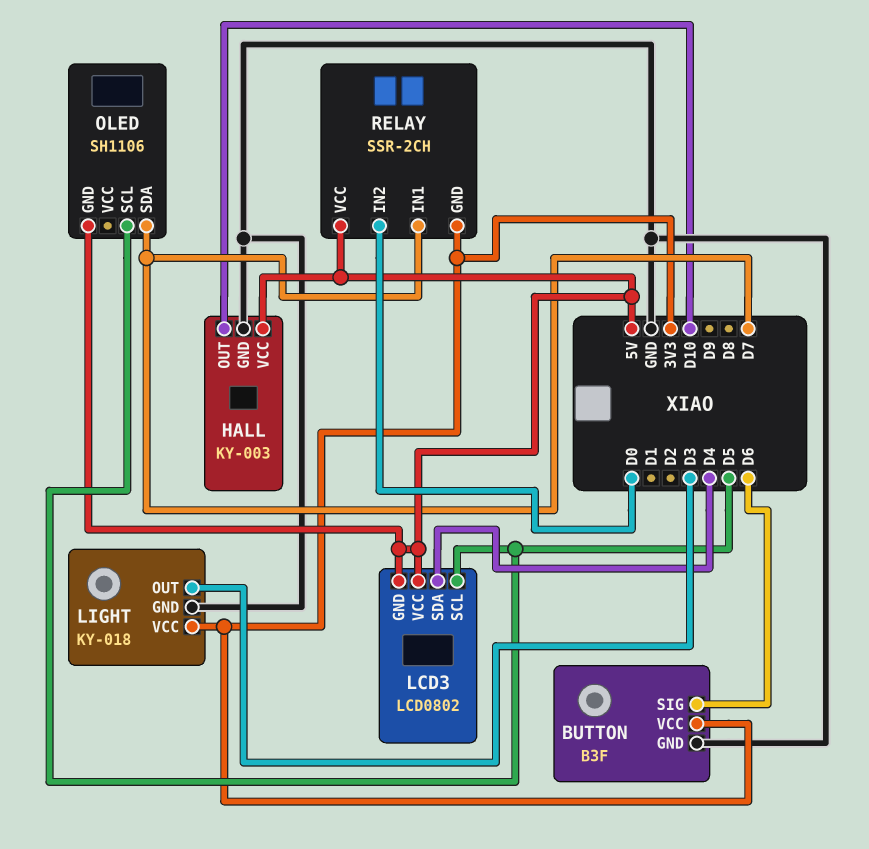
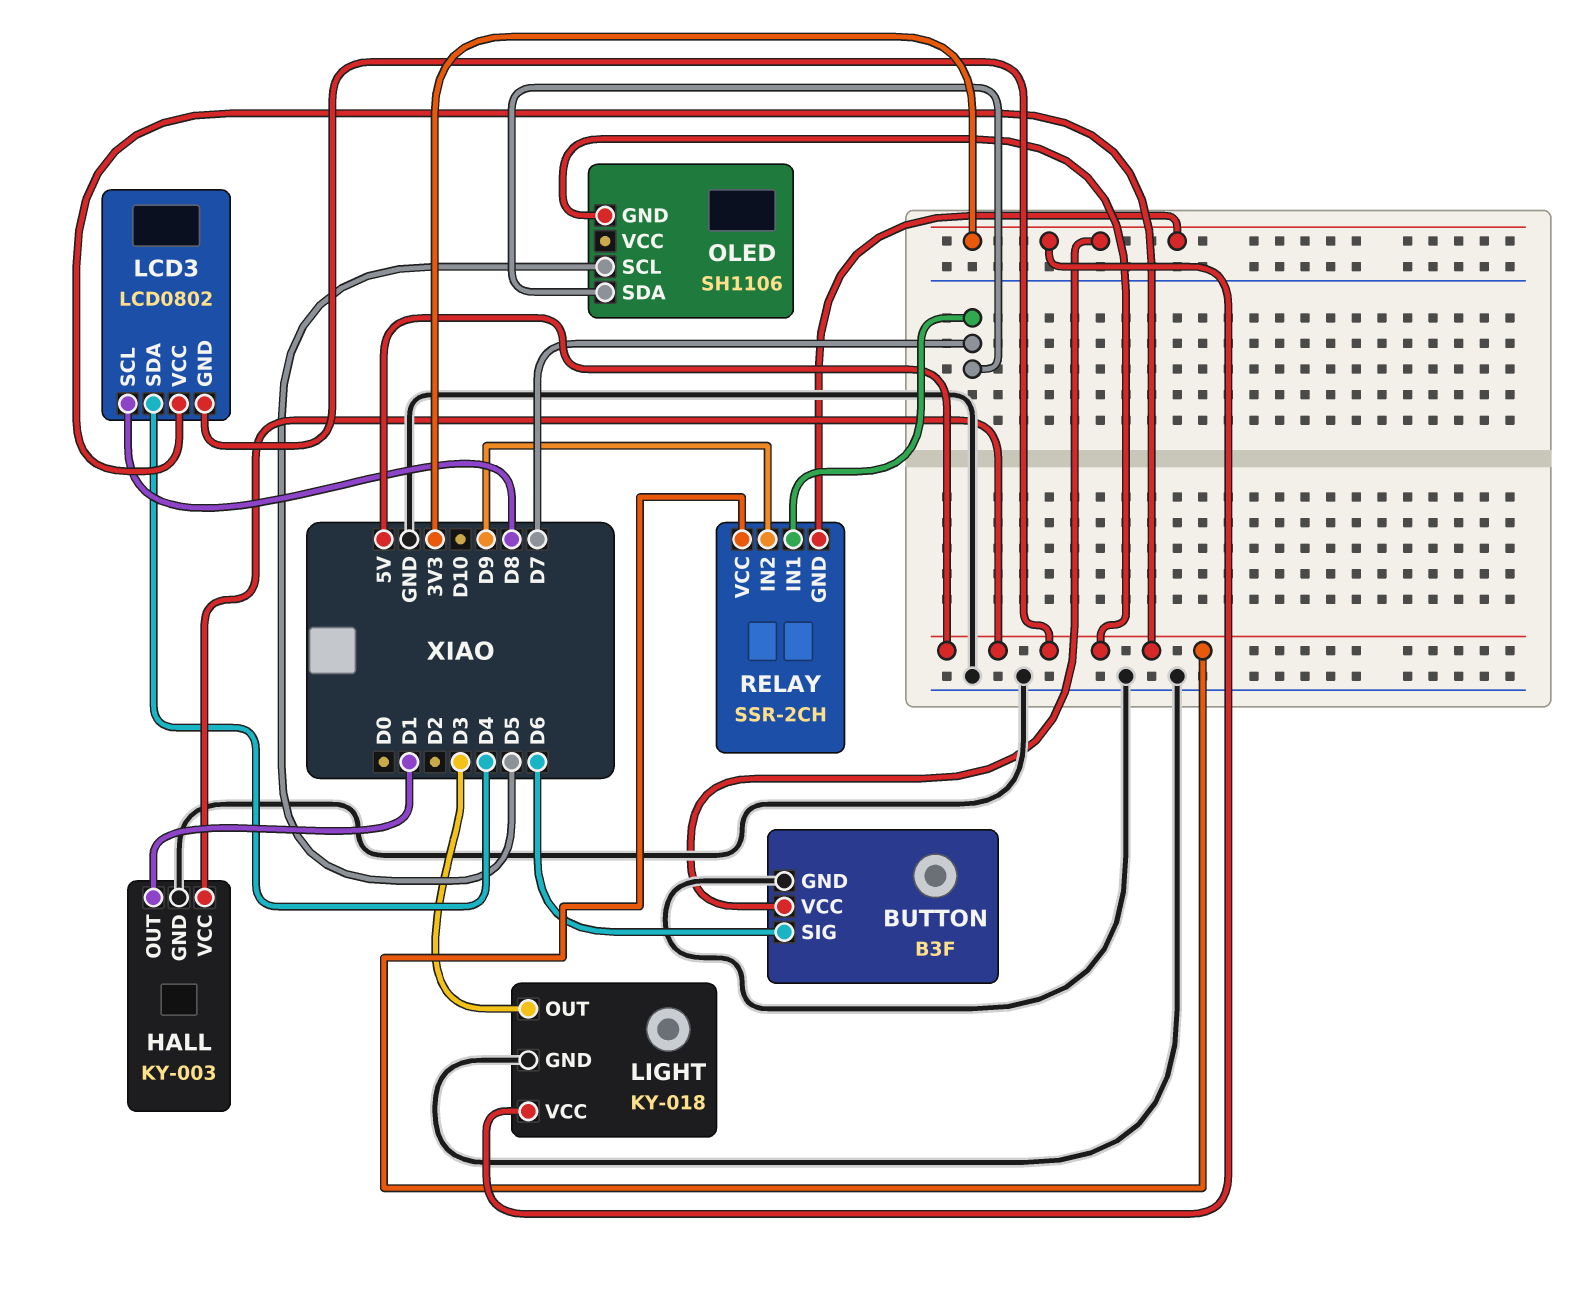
HALL pin OUT: D10 -> D1
LCD3 pin SCL: D5 -> D8
RELAY pin IN2: D0 -> D9

